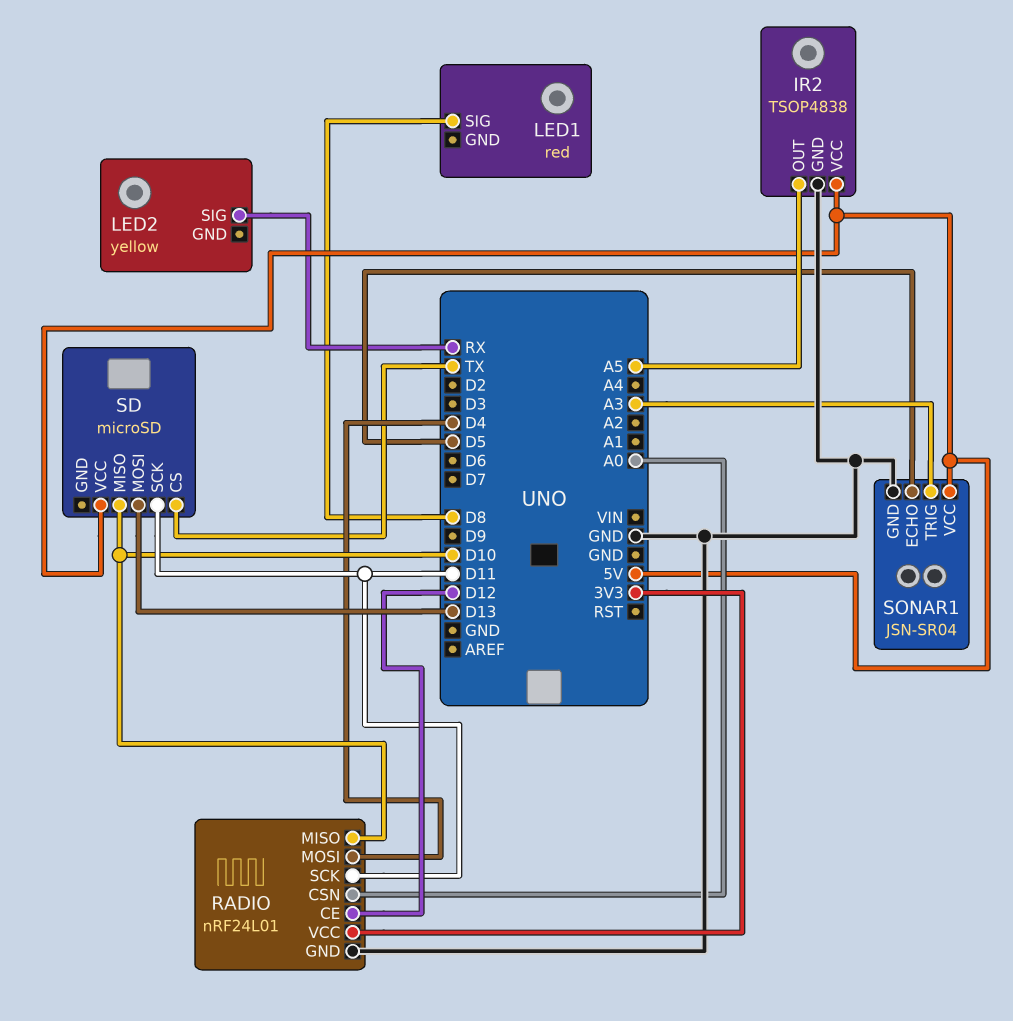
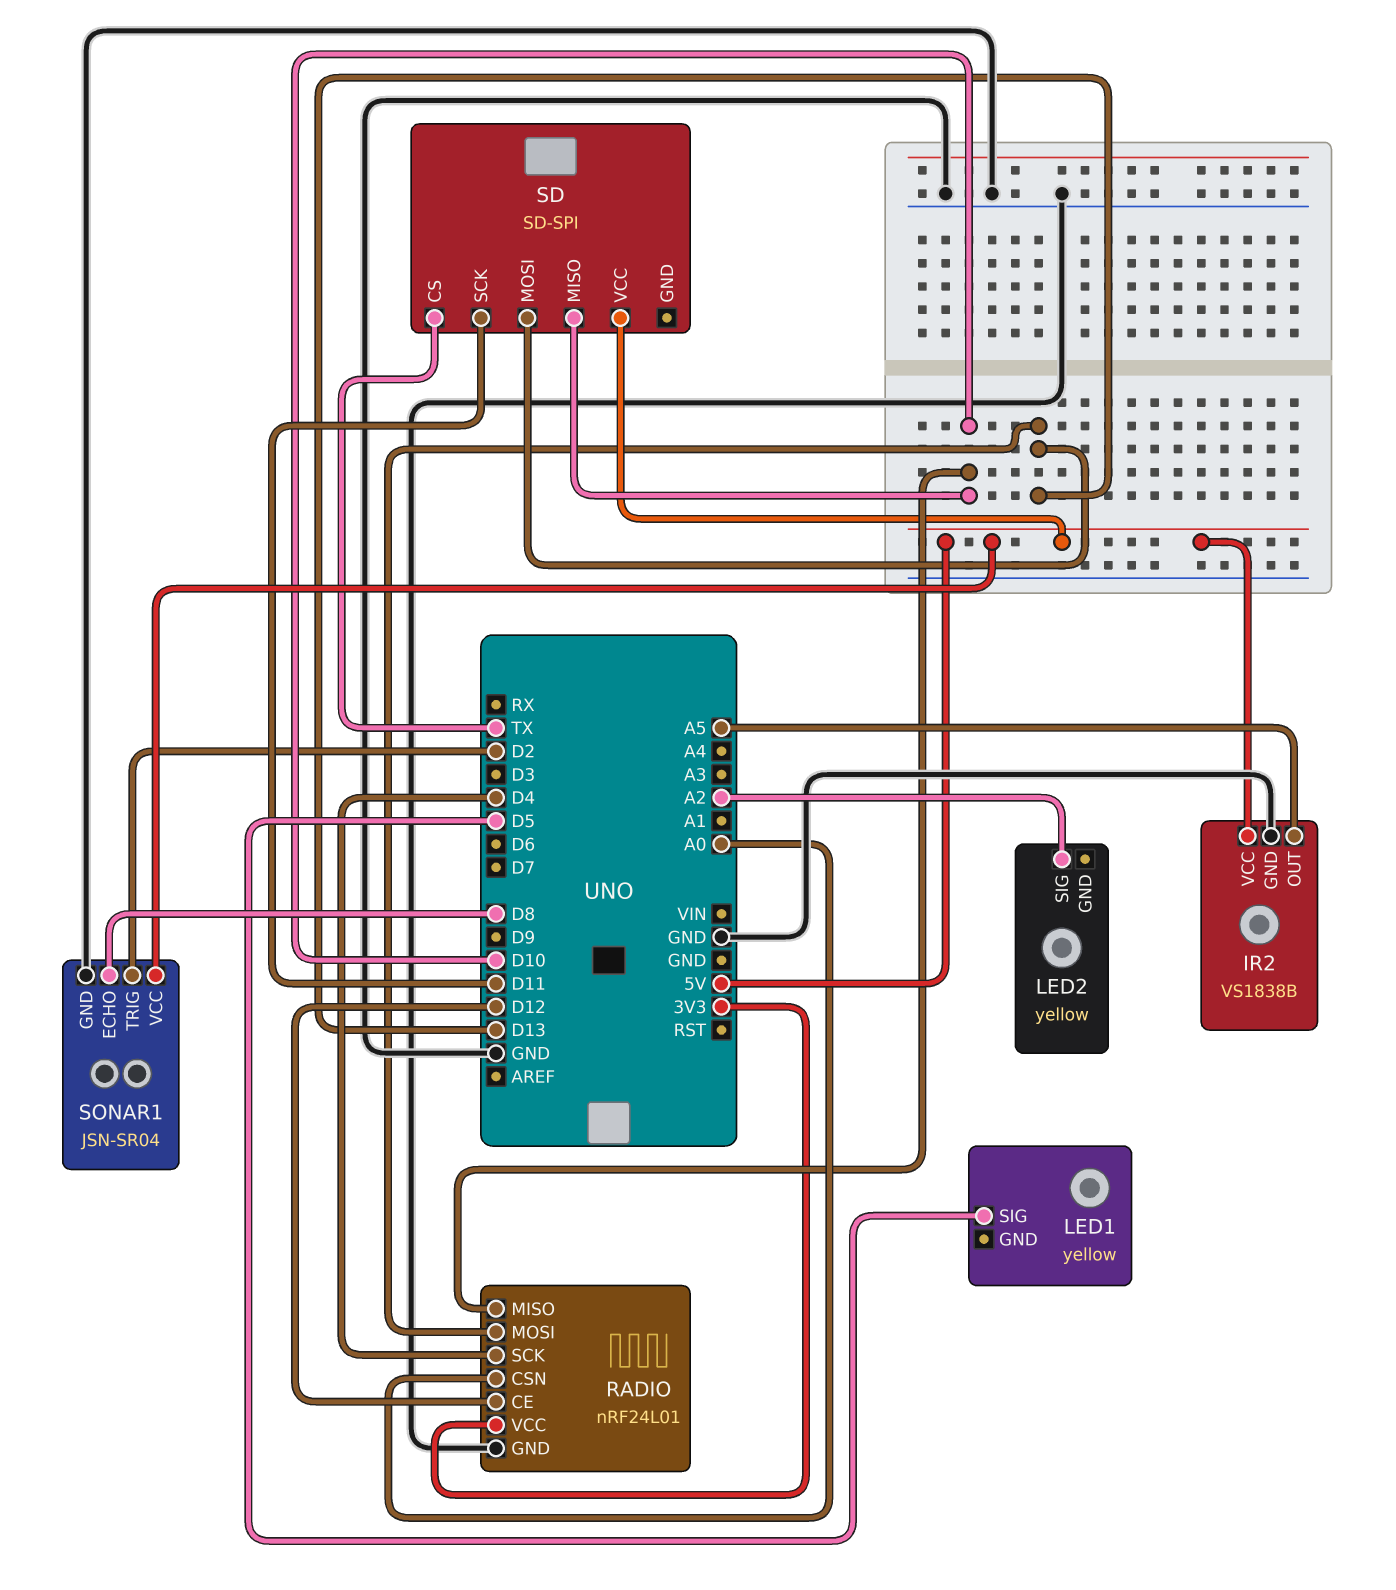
IR2: TSOP4838 -> VS1838B
LED1: red -> yellow
LED1 pin SIG: D8 -> D5
LED2 pin SIG: RX -> A2
RADIO pin MOSI: D4 -> D13
RADIO pin SCK: D11 -> D4
SD: microSD -> SD-SPI
SONAR1 pin ECHO: D5 -> D8
SONAR1 pin TRIG: A3 -> D2

